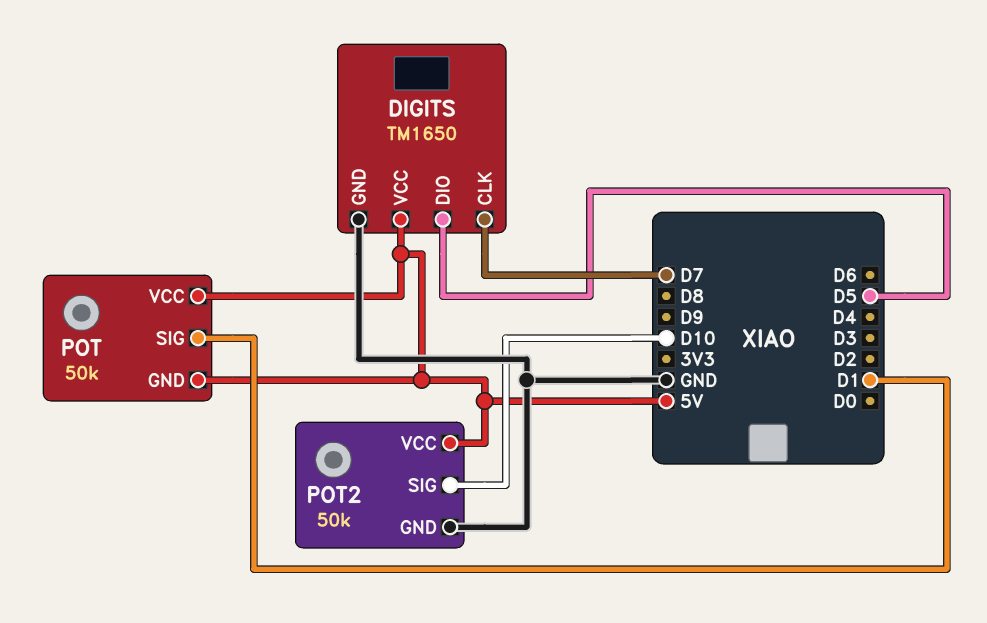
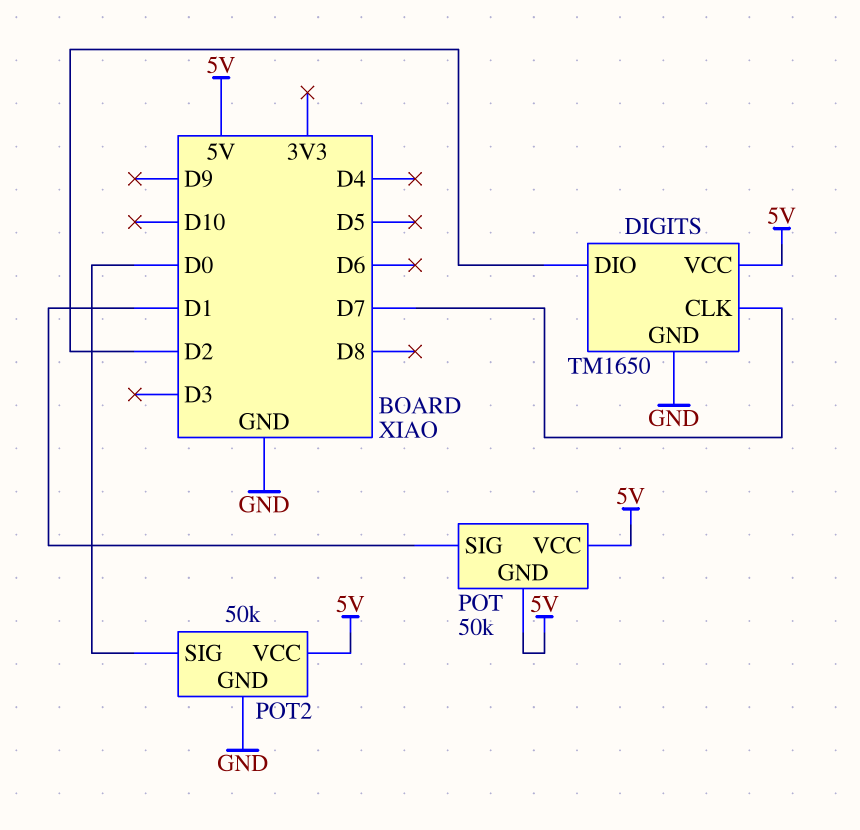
DIGITS pin DIO: D5 -> D2
POT2 pin SIG: D10 -> D0

